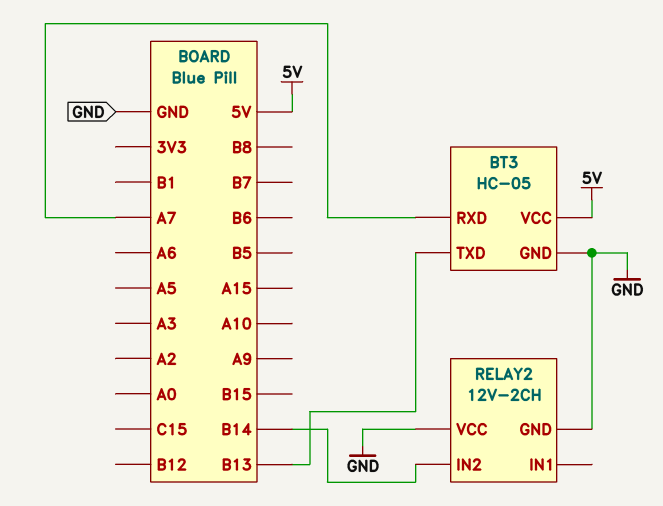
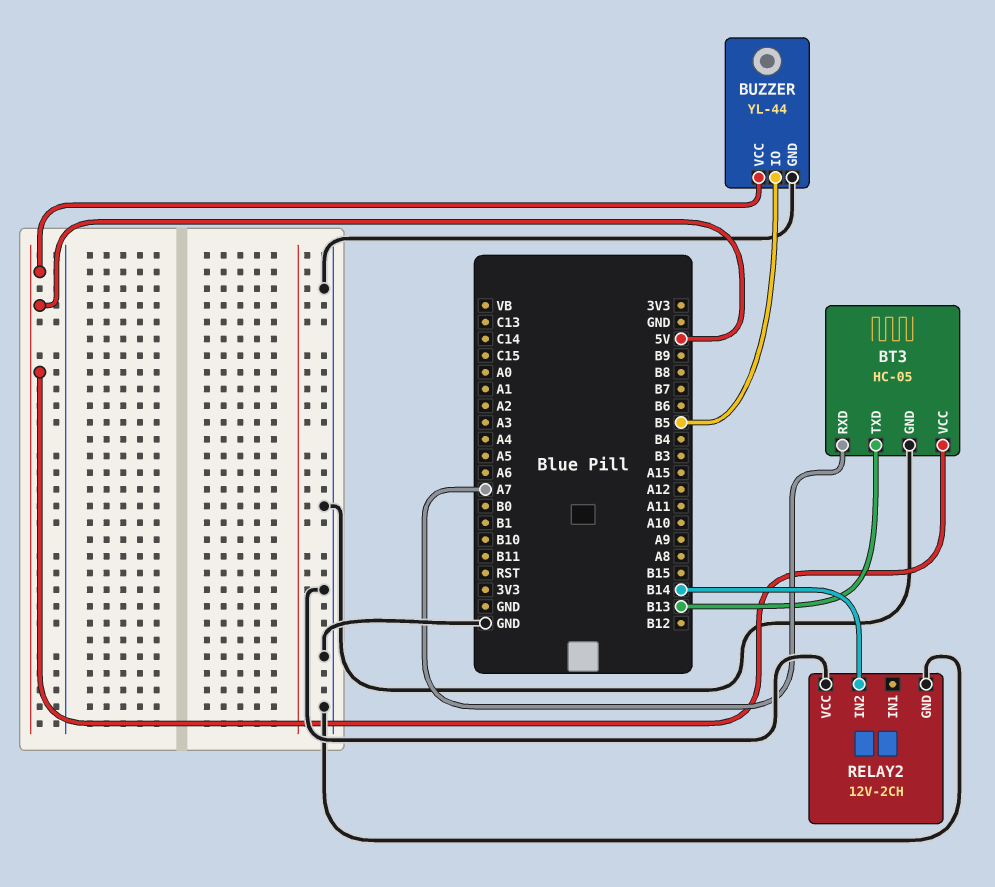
BUZZER: none -> YL-44
BUZZER pin GND: none -> GND
BUZZER pin IO: none -> B5
BUZZER pin VCC: none -> 5V

